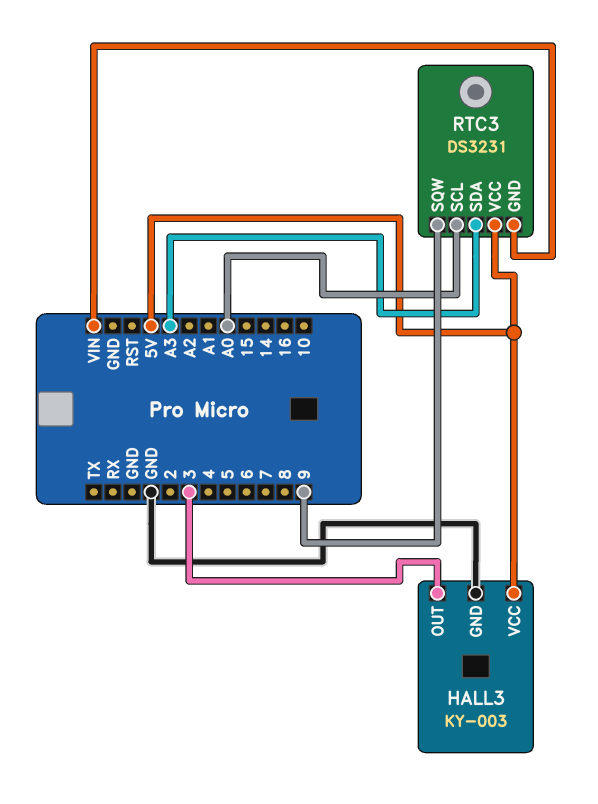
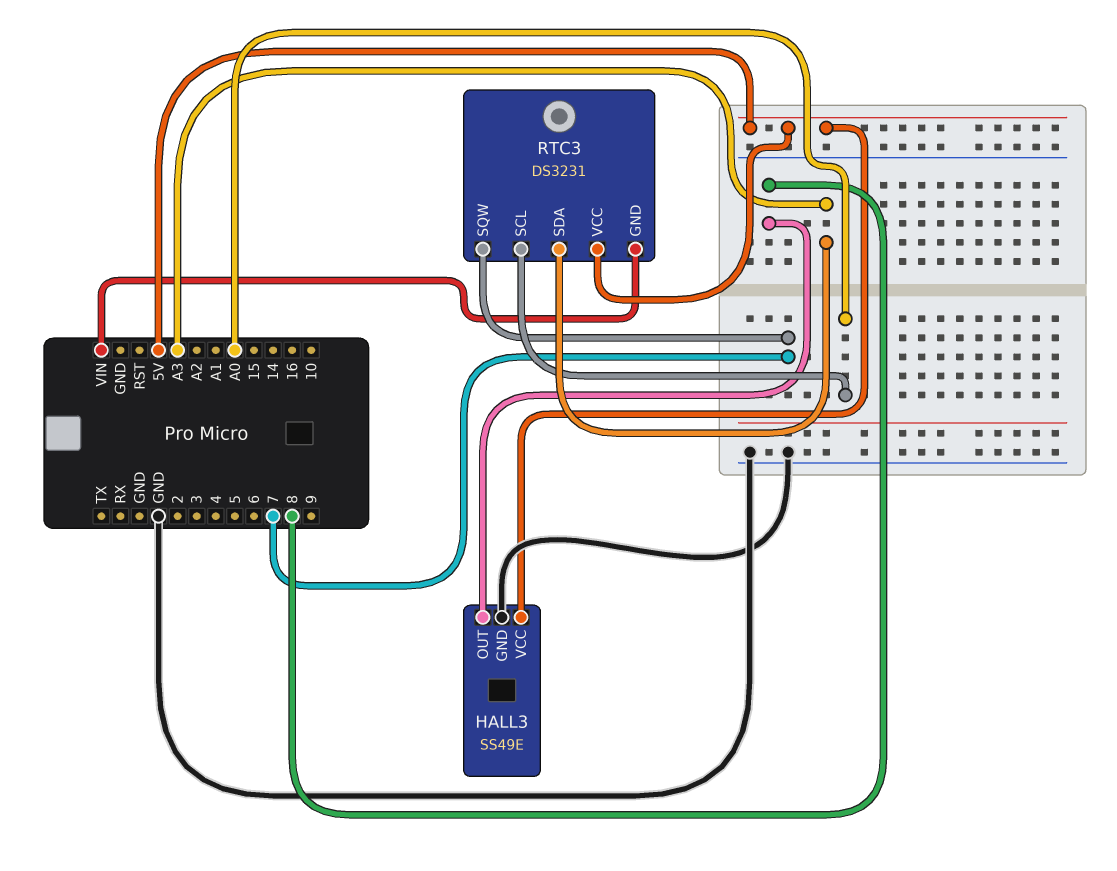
HALL3: KY-003 -> SS49E
HALL3 pin OUT: 3 -> 8
RTC3 pin SQW: 9 -> 7

